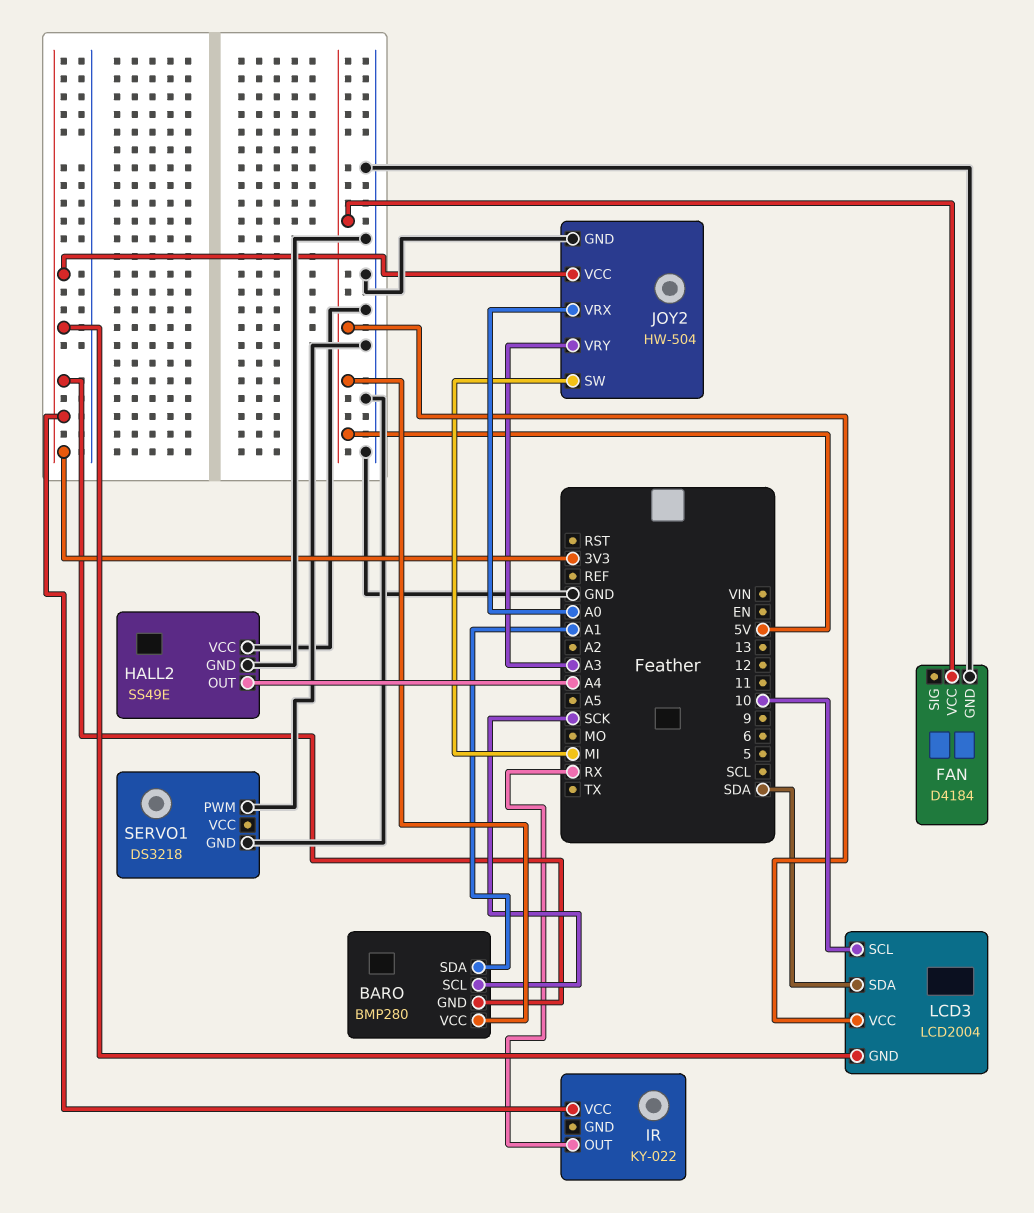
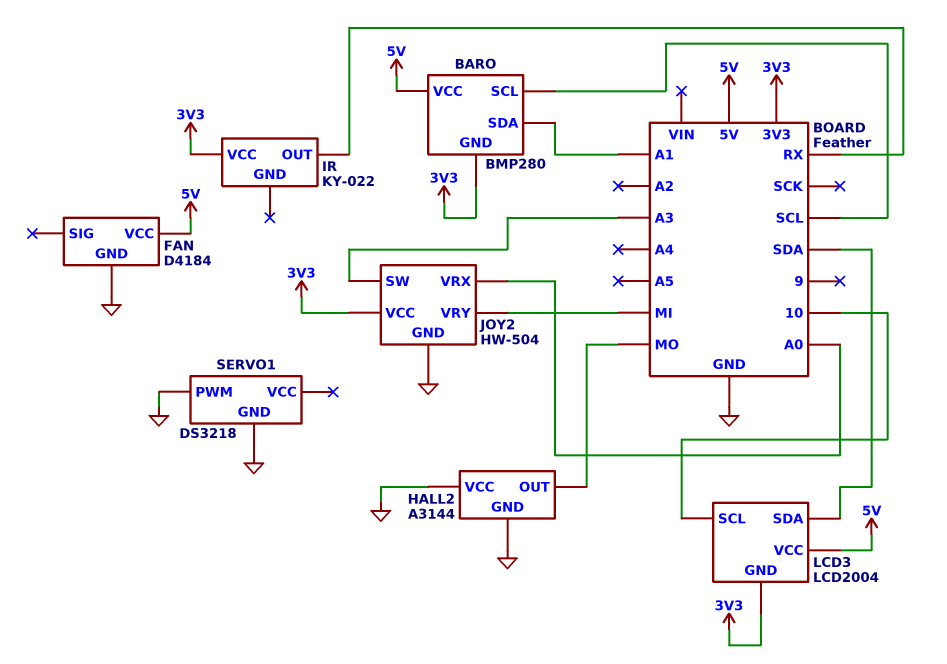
BARO pin SCL: SCK -> SCL
HALL2: SS49E -> A3144
HALL2 pin OUT: A4 -> MO
JOY2 pin SW: MI -> A3
JOY2 pin VRY: A3 -> MI

